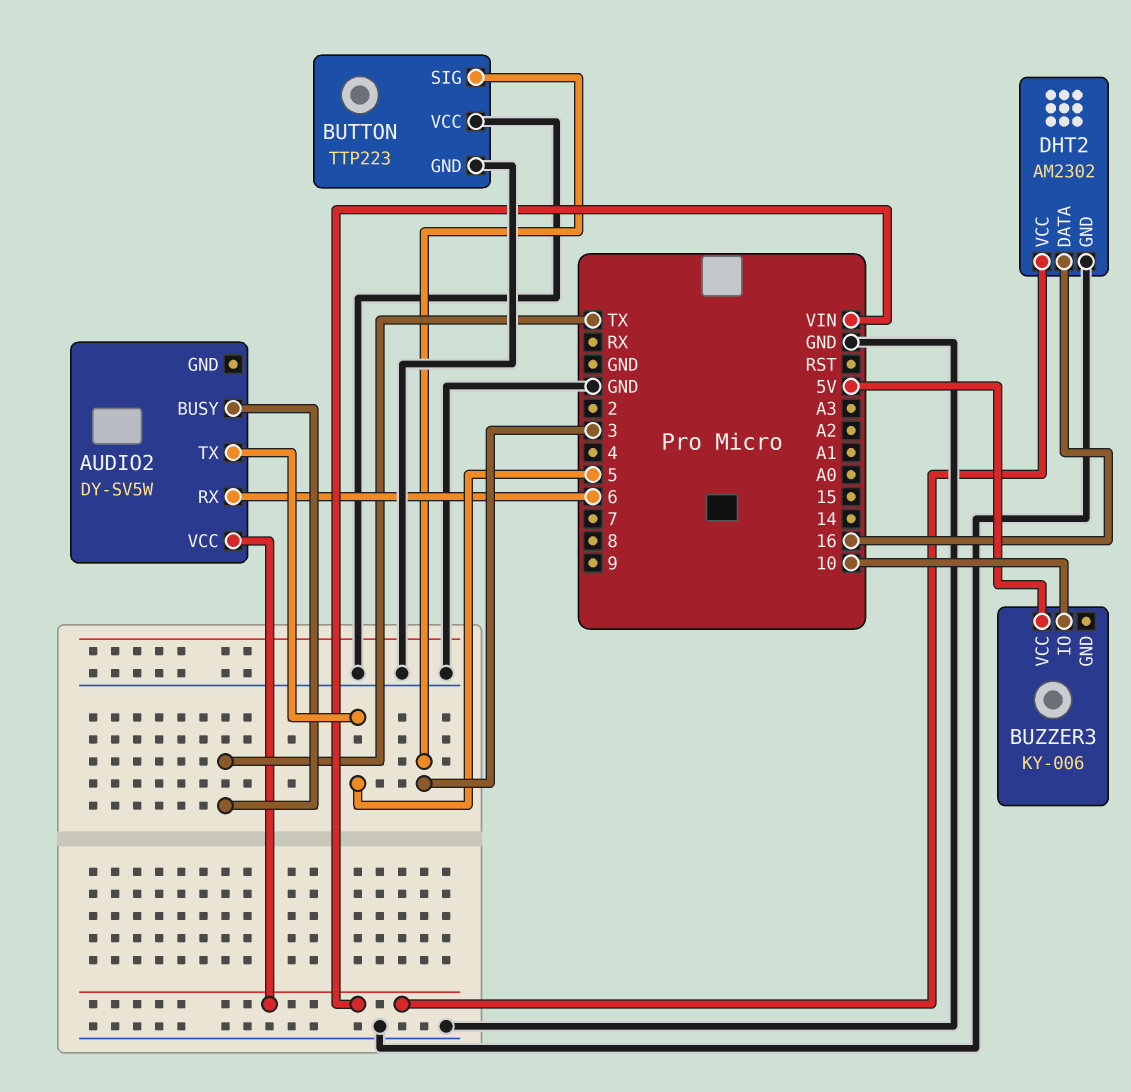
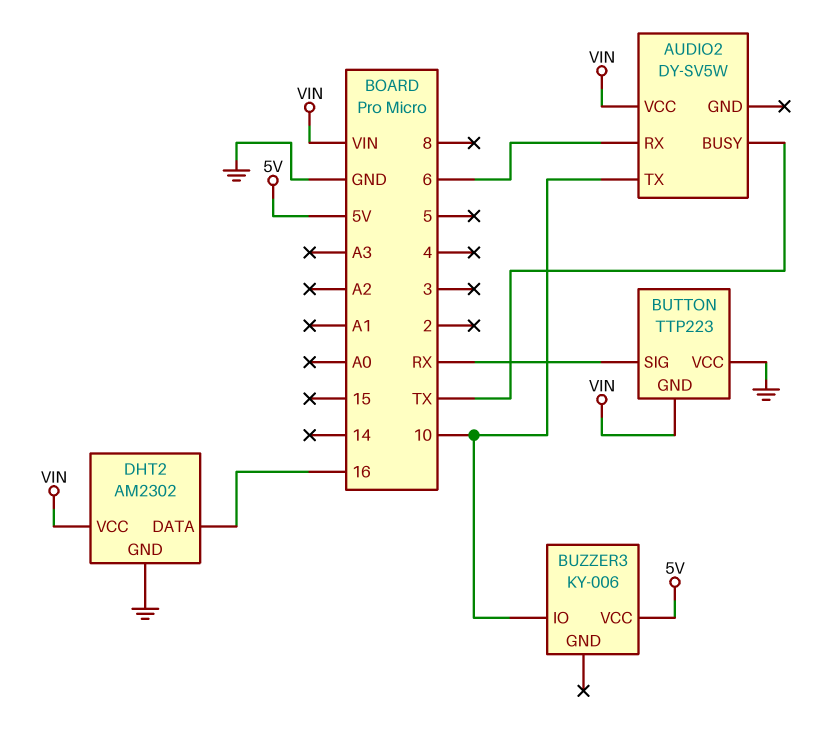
AUDIO2 pin TX: 5 -> 10
BUTTON pin GND: GND -> VIN
BUTTON pin SIG: 3 -> RX

